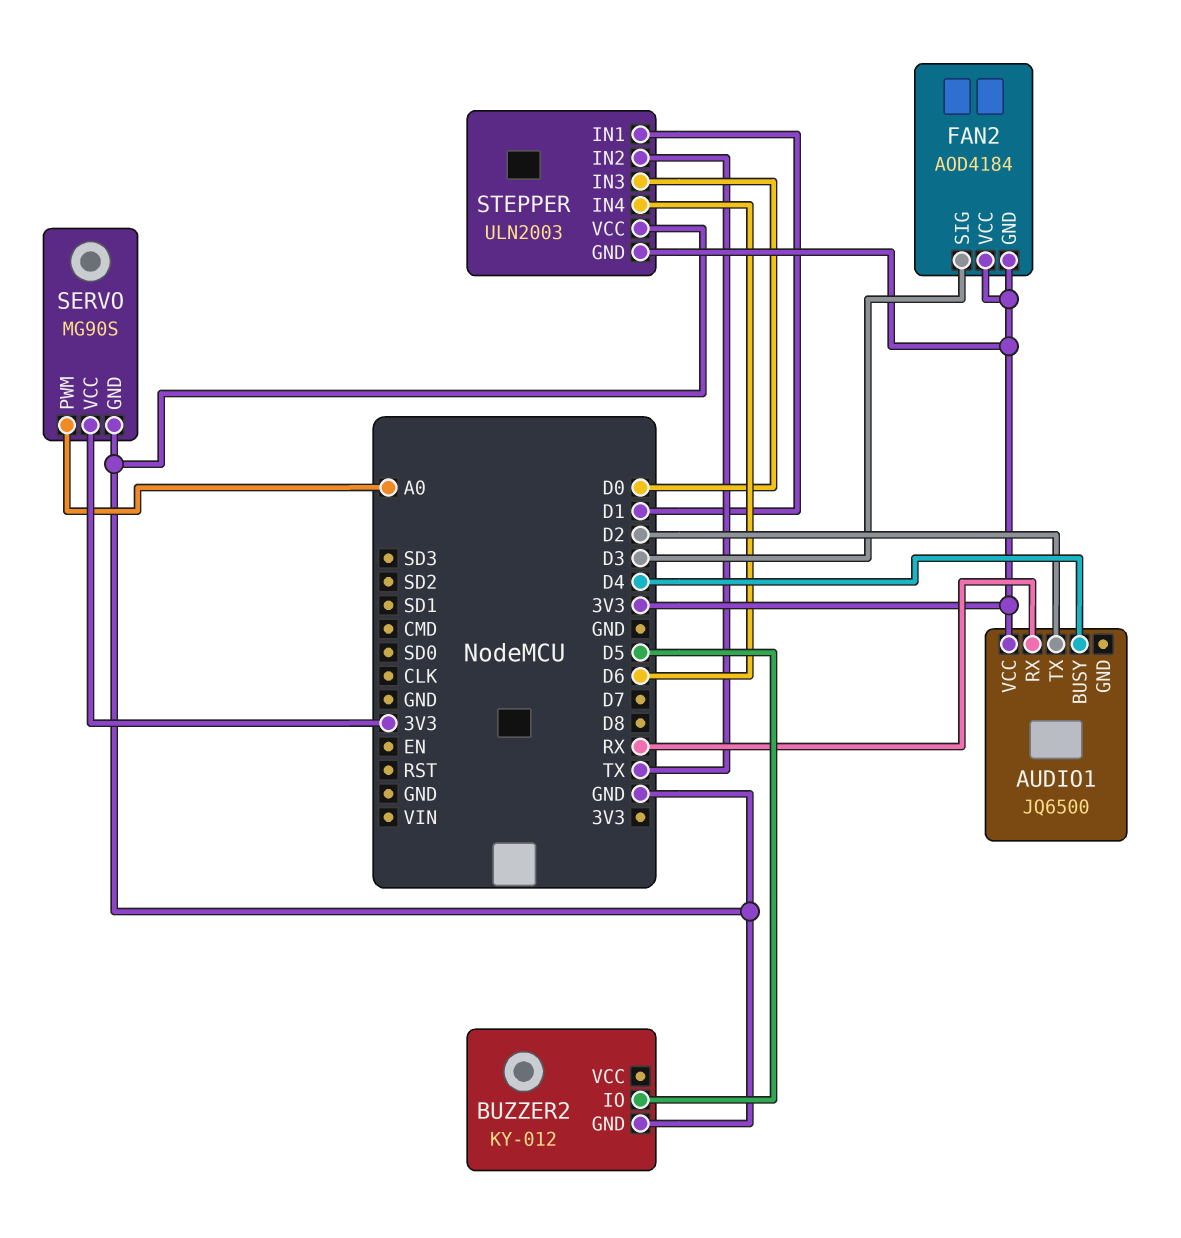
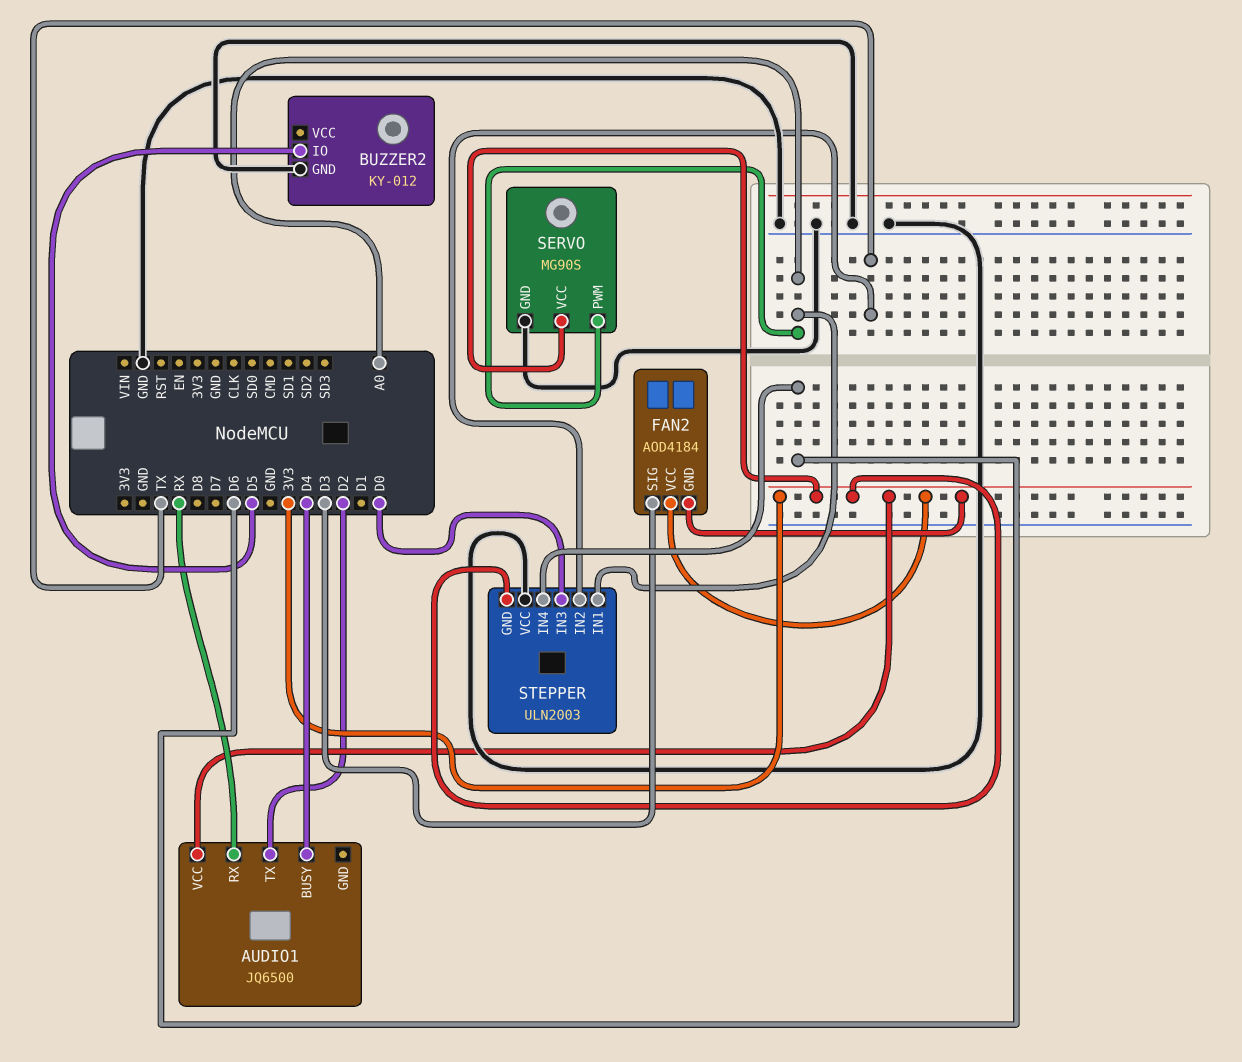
STEPPER pin IN1: D1 -> A0

